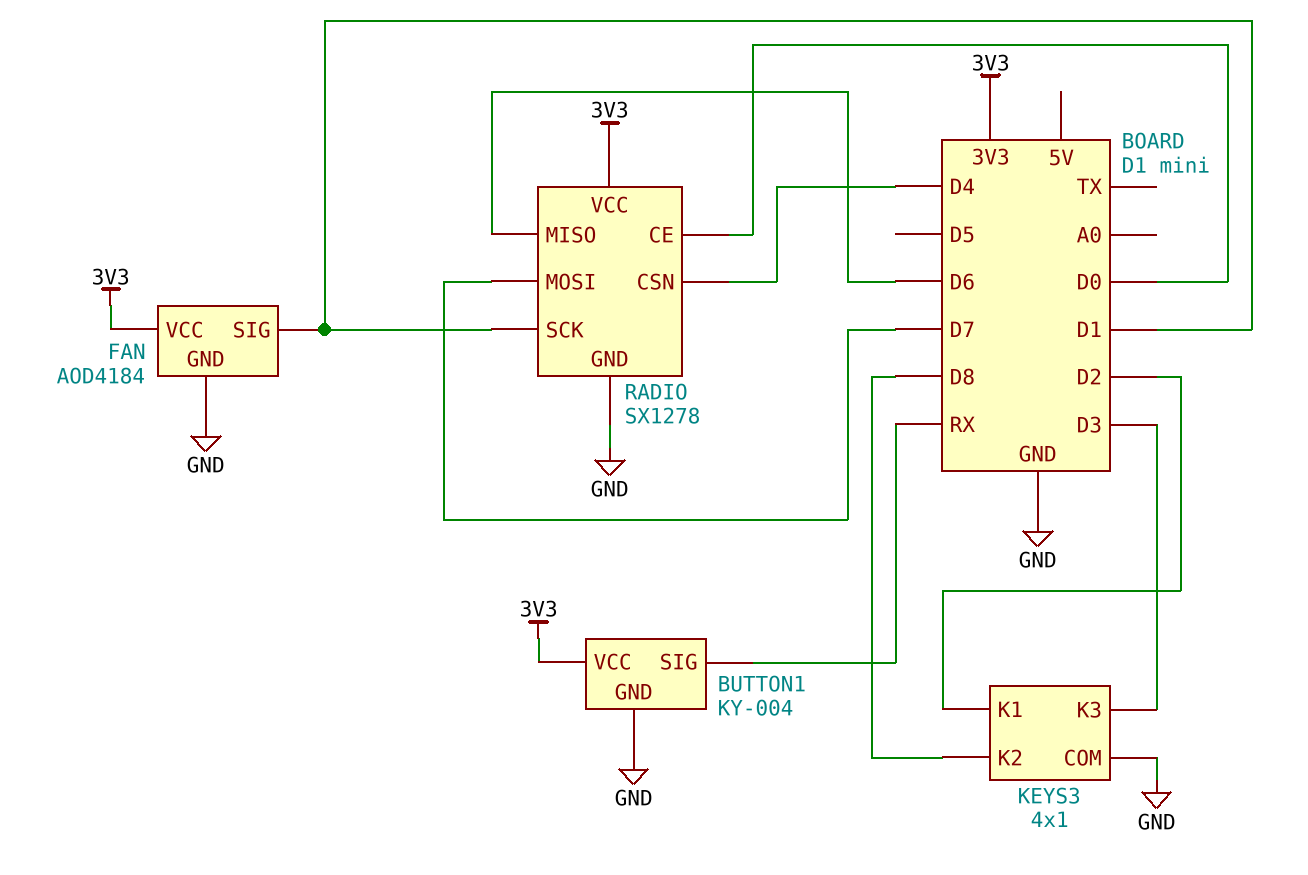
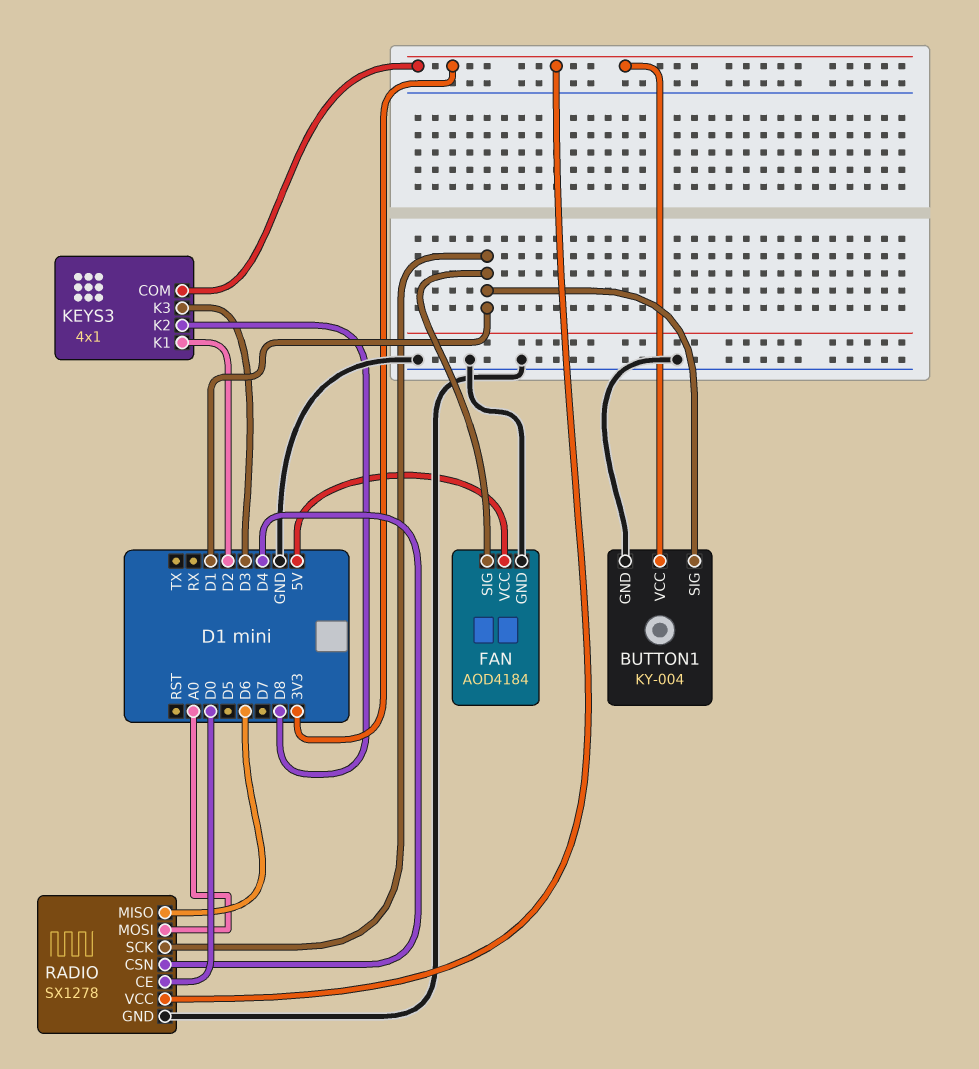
BUTTON1 pin SIG: RX -> D1
FAN pin VCC: 3V3 -> 5V
KEYS3 pin COM: GND -> 3V3
RADIO pin MOSI: D7 -> A0

